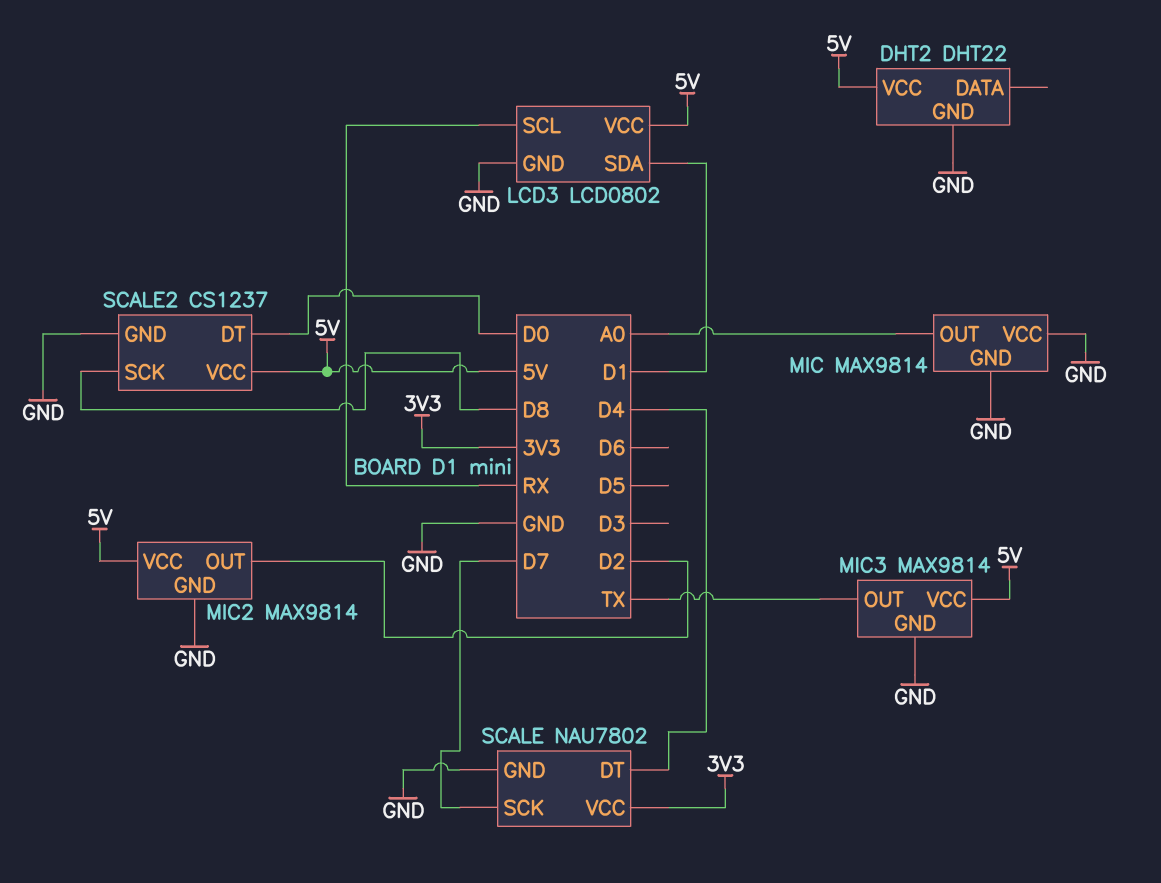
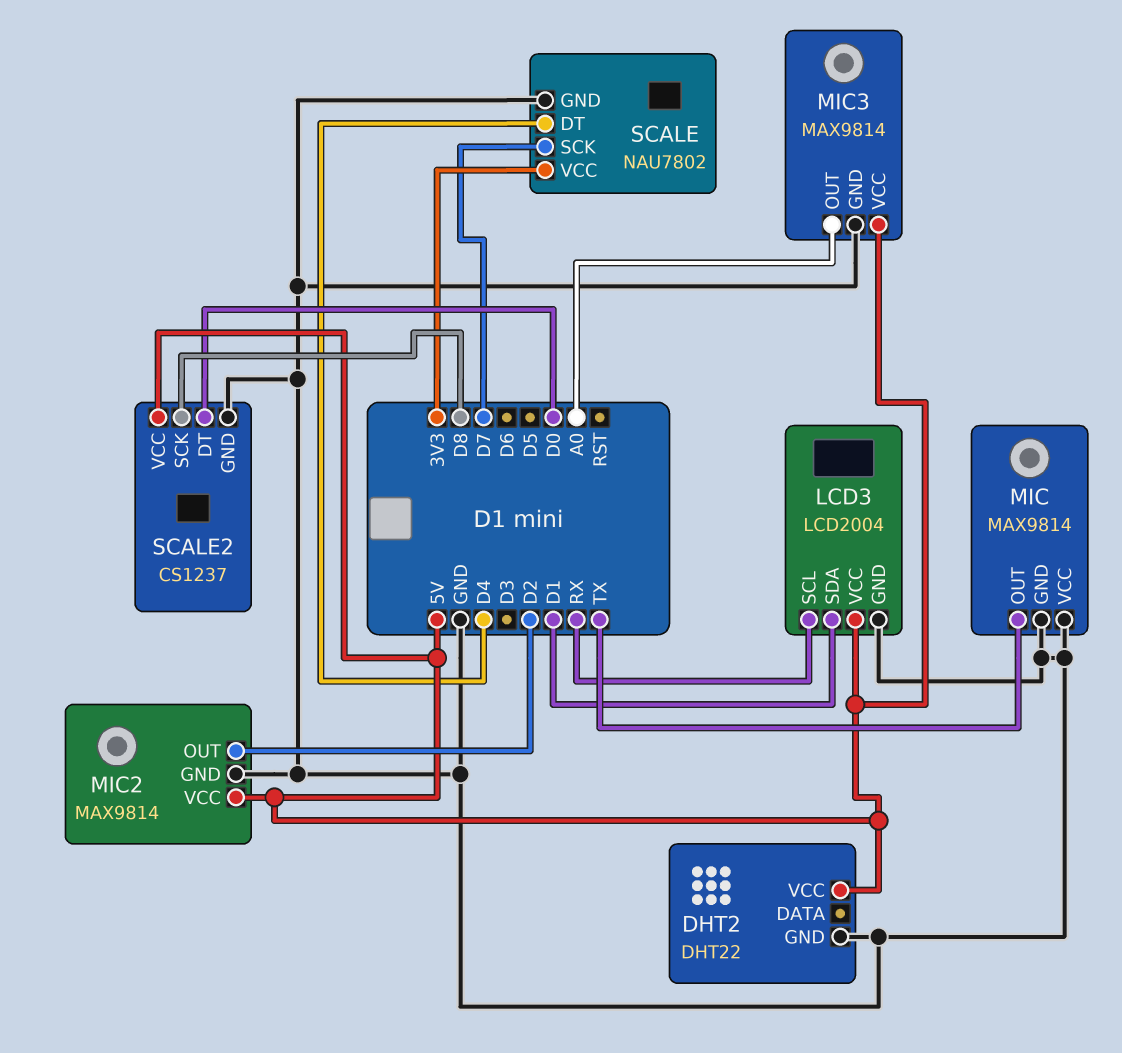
LCD3: LCD0802 -> LCD2004
MIC pin OUT: A0 -> TX
MIC3 pin OUT: TX -> A0

